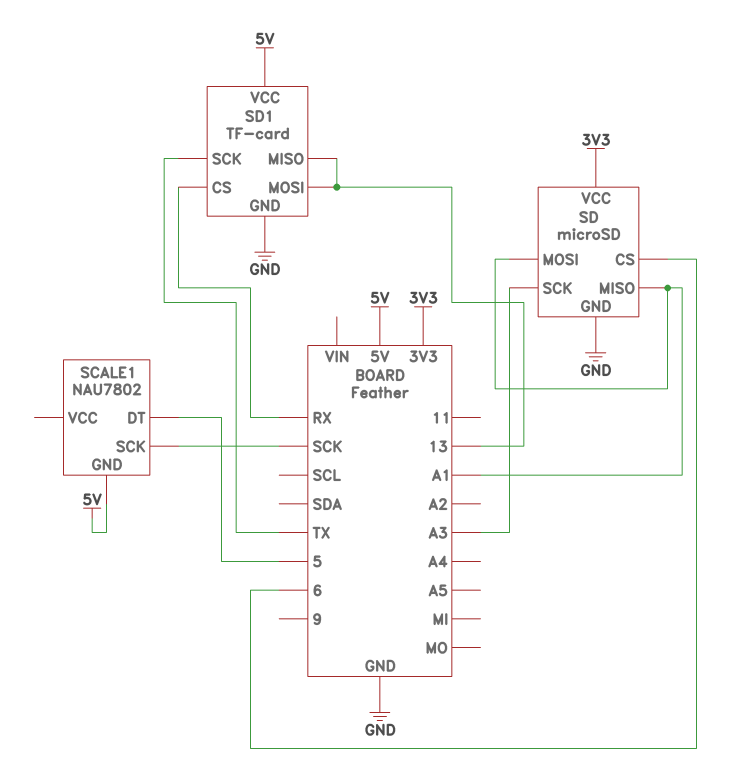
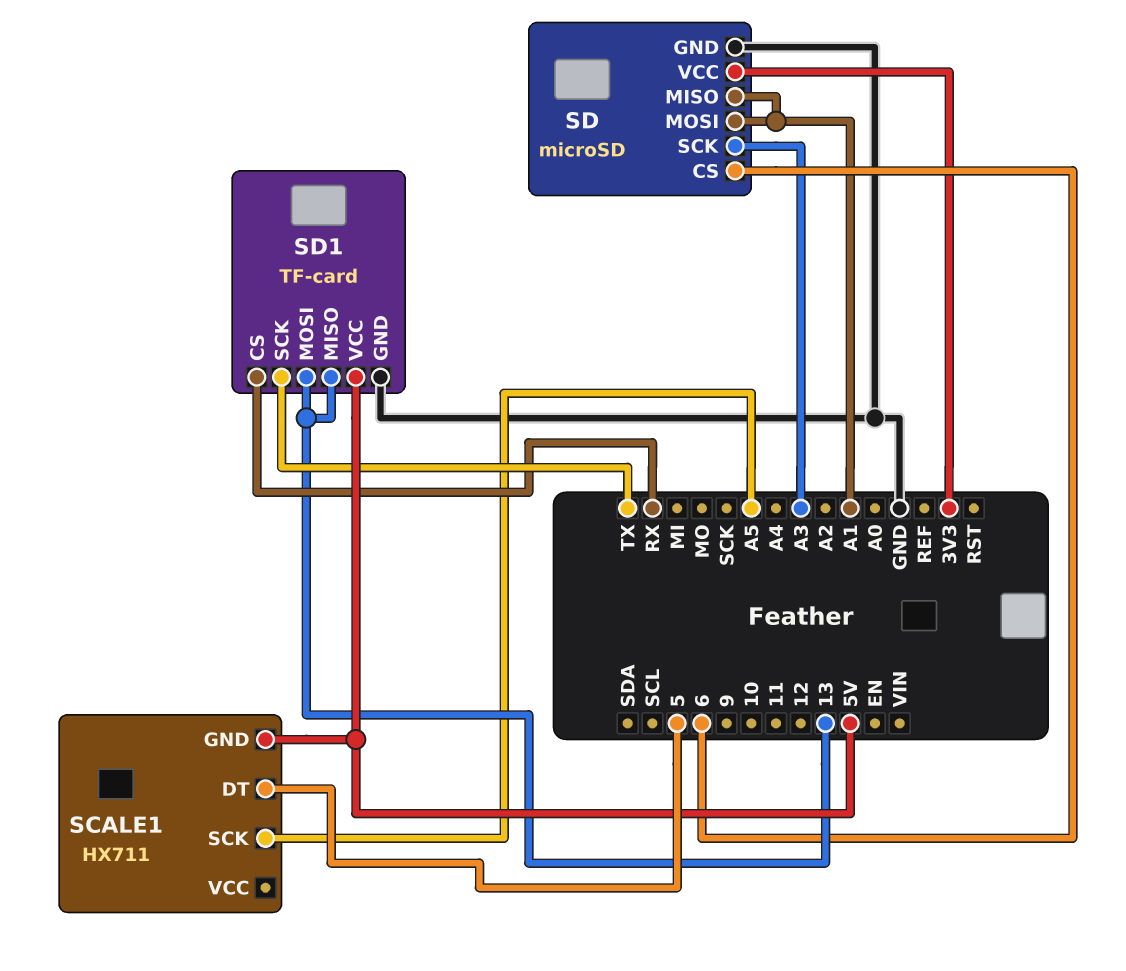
SCALE1: NAU7802 -> HX711
SCALE1 pin SCK: SCK -> A5

